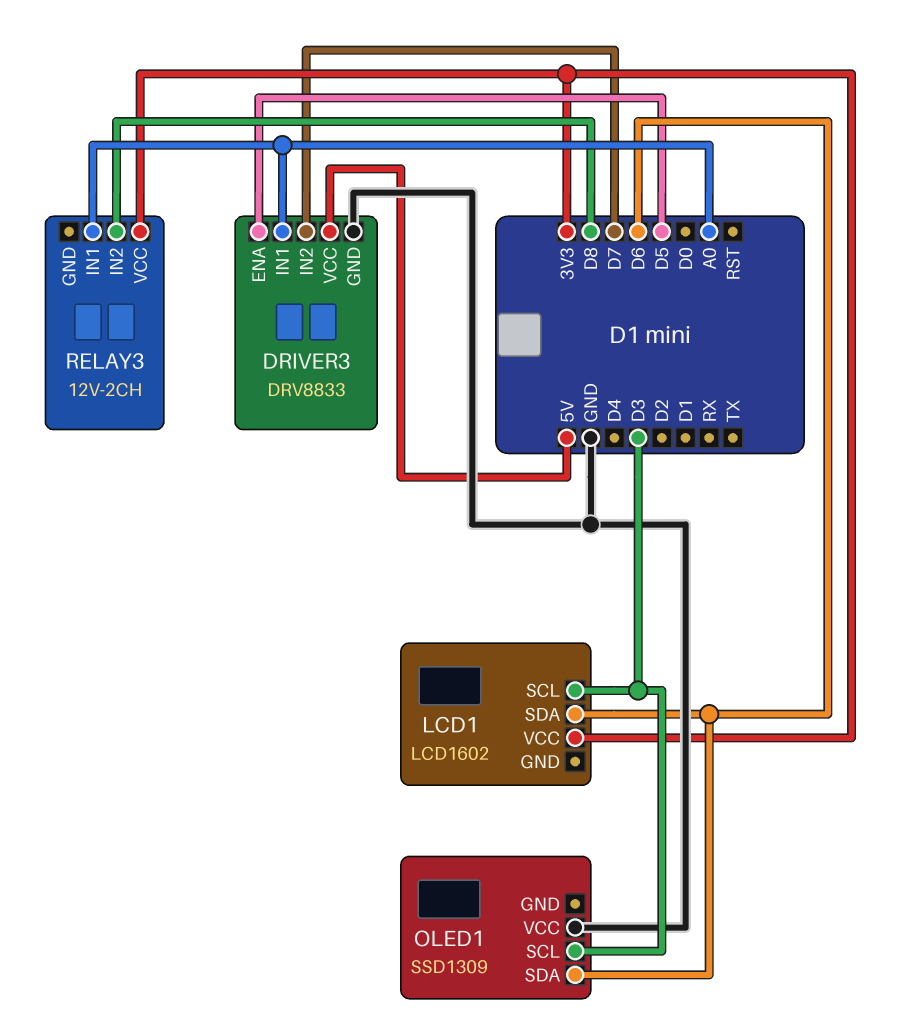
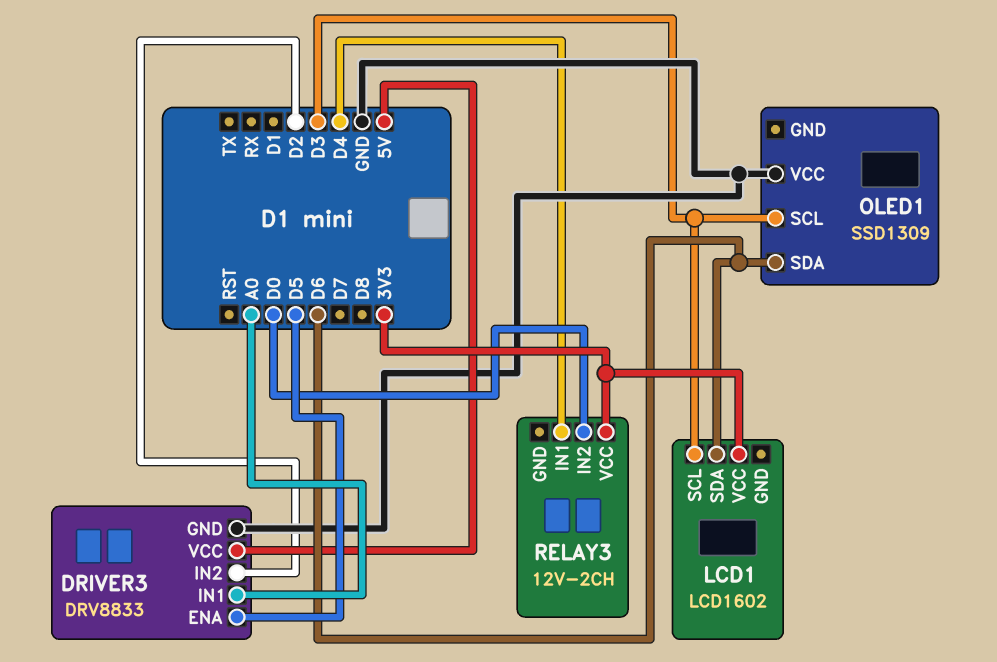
DRIVER3 pin IN2: D7 -> D2
RELAY3 pin IN1: A0 -> D4
RELAY3 pin IN2: D8 -> D0

